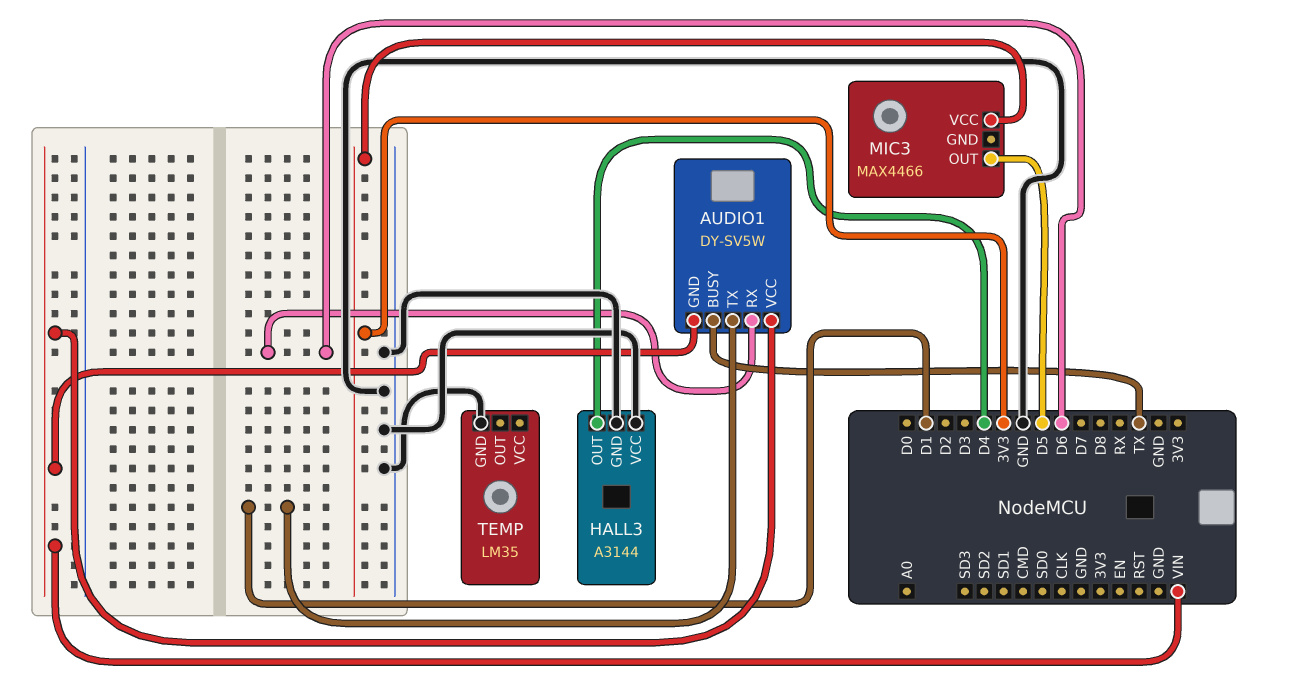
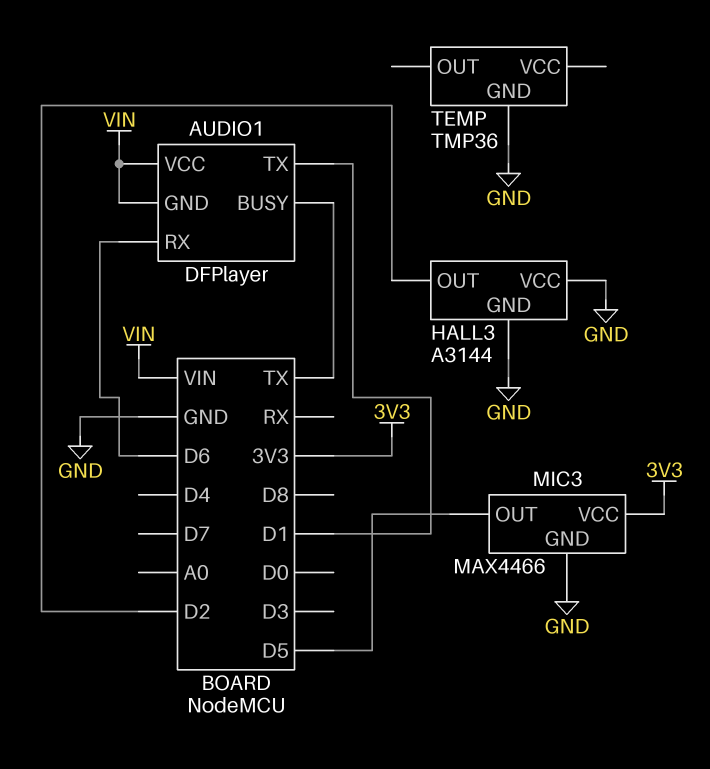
AUDIO1: DY-SV5W -> DFPlayer
HALL3 pin OUT: D4 -> D2
MIC3 pin GND: none -> GND
TEMP: LM35 -> TMP36

